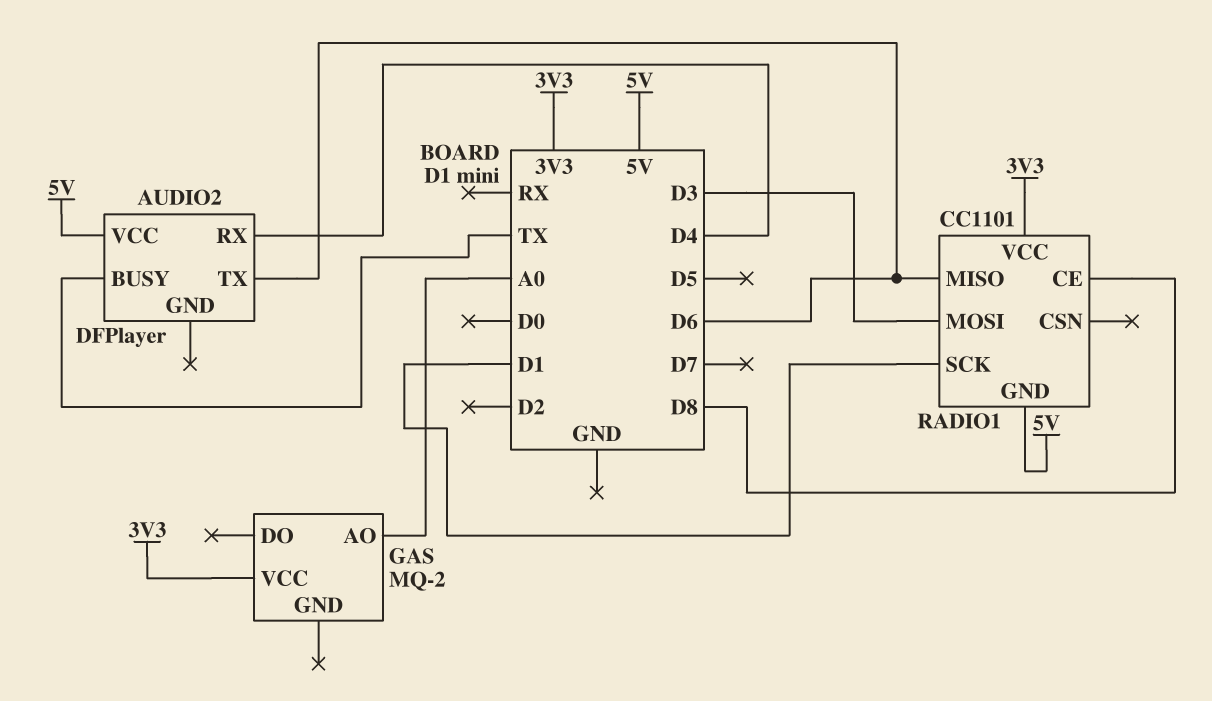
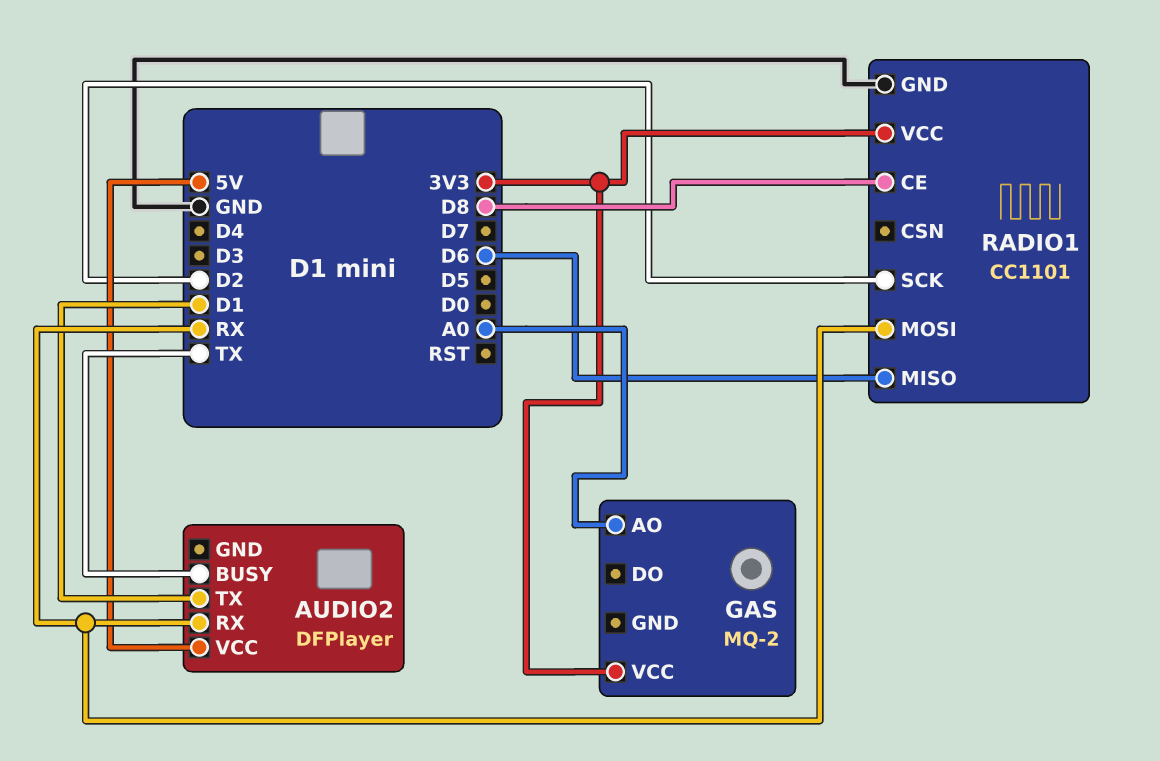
AUDIO2 pin RX: D4 -> RX
AUDIO2 pin TX: D6 -> D1
RADIO1 pin GND: 5V -> GND
RADIO1 pin MOSI: D3 -> RX
RADIO1 pin SCK: D1 -> D2

